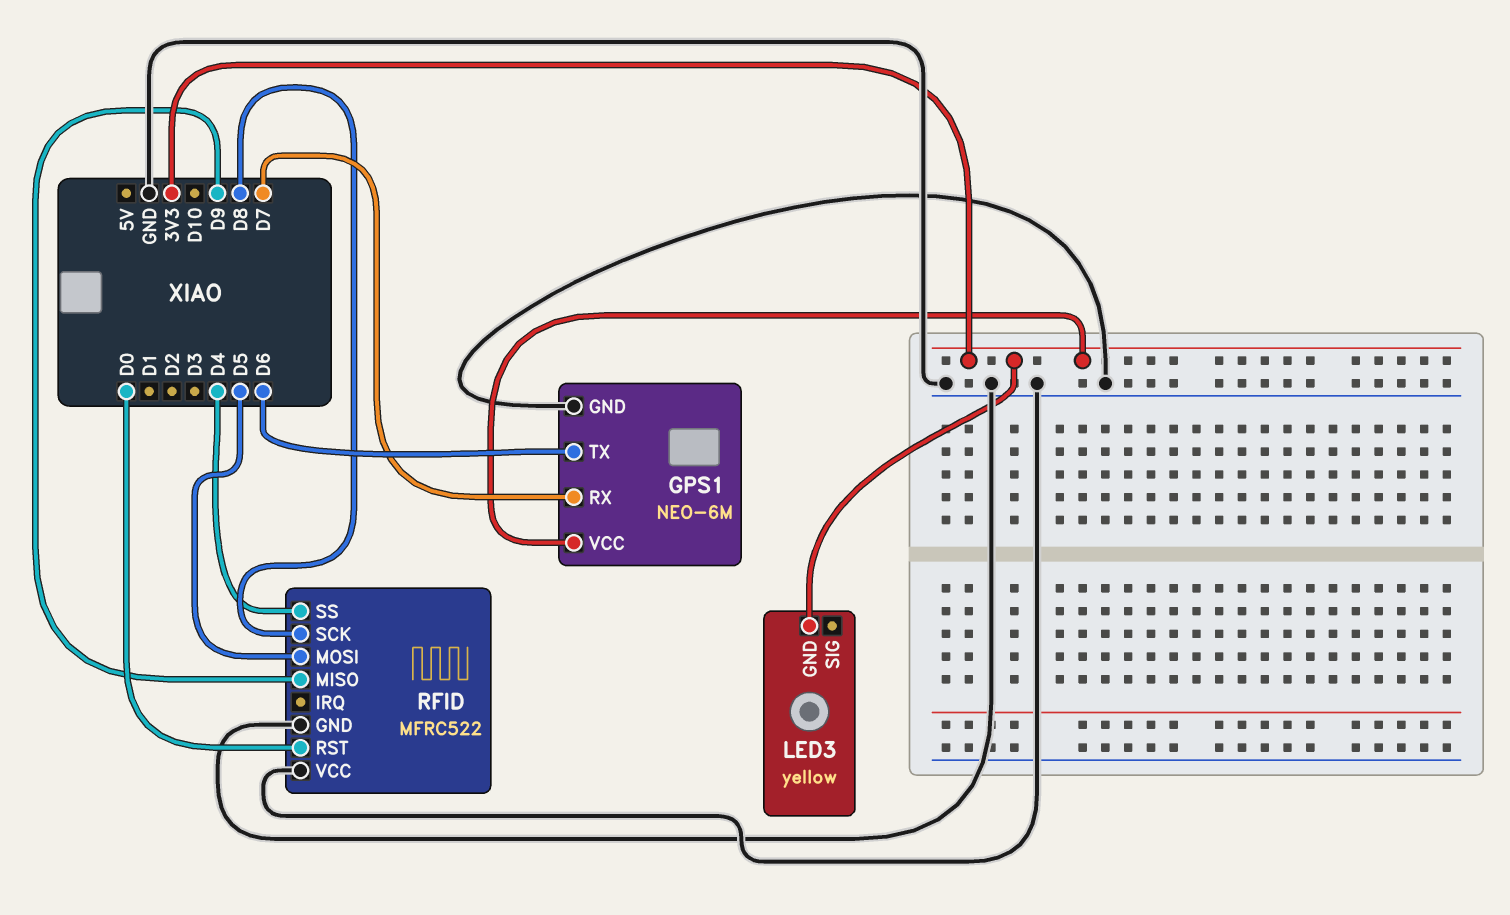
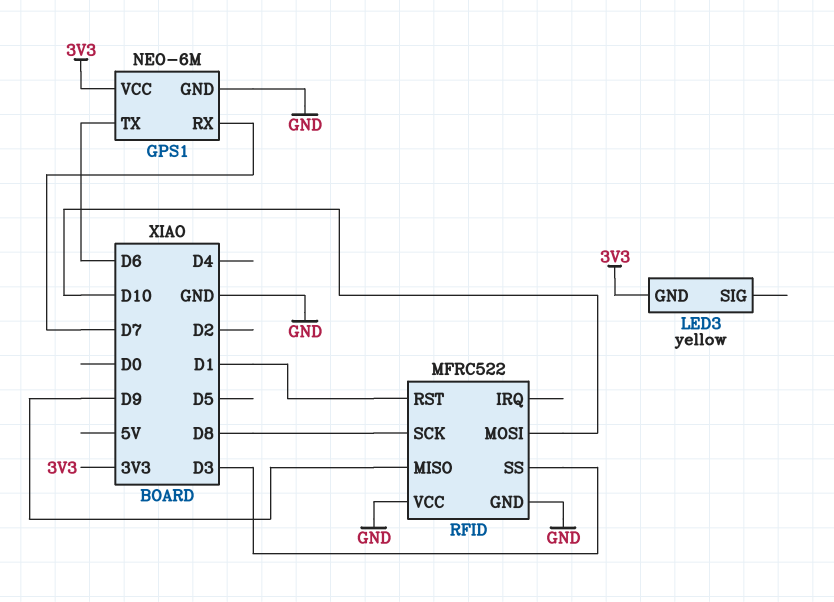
RFID pin MOSI: D5 -> D10
RFID pin RST: D0 -> D1
RFID pin SS: D4 -> D3

